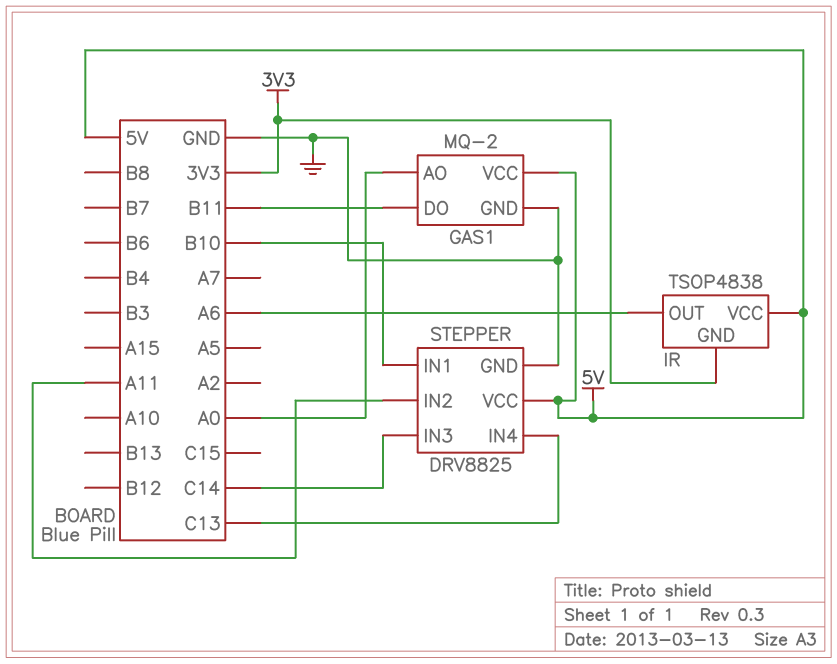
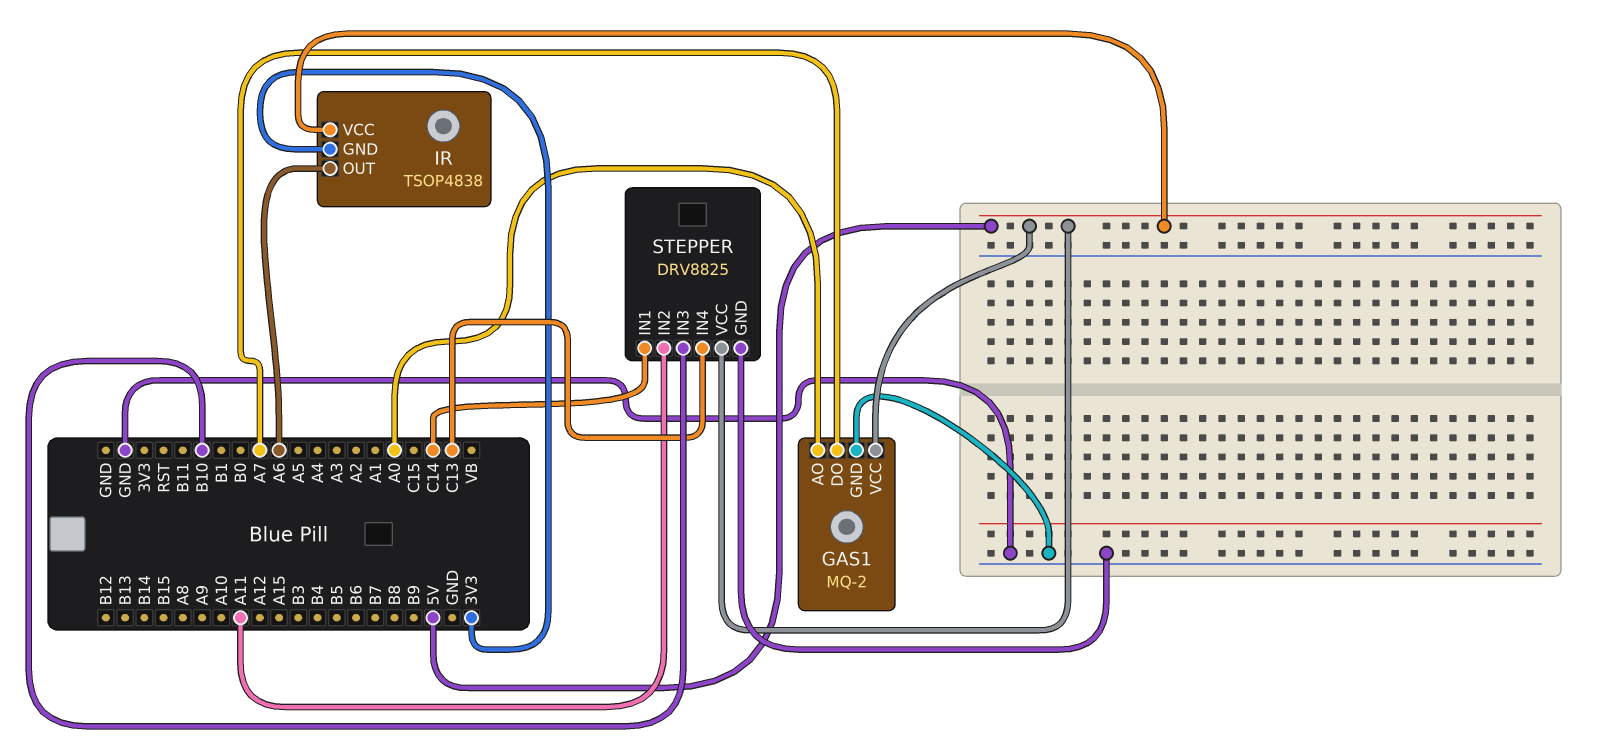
GAS1 pin DO: B11 -> A7
STEPPER pin IN1: B10 -> C14
STEPPER pin IN3: C14 -> B10

